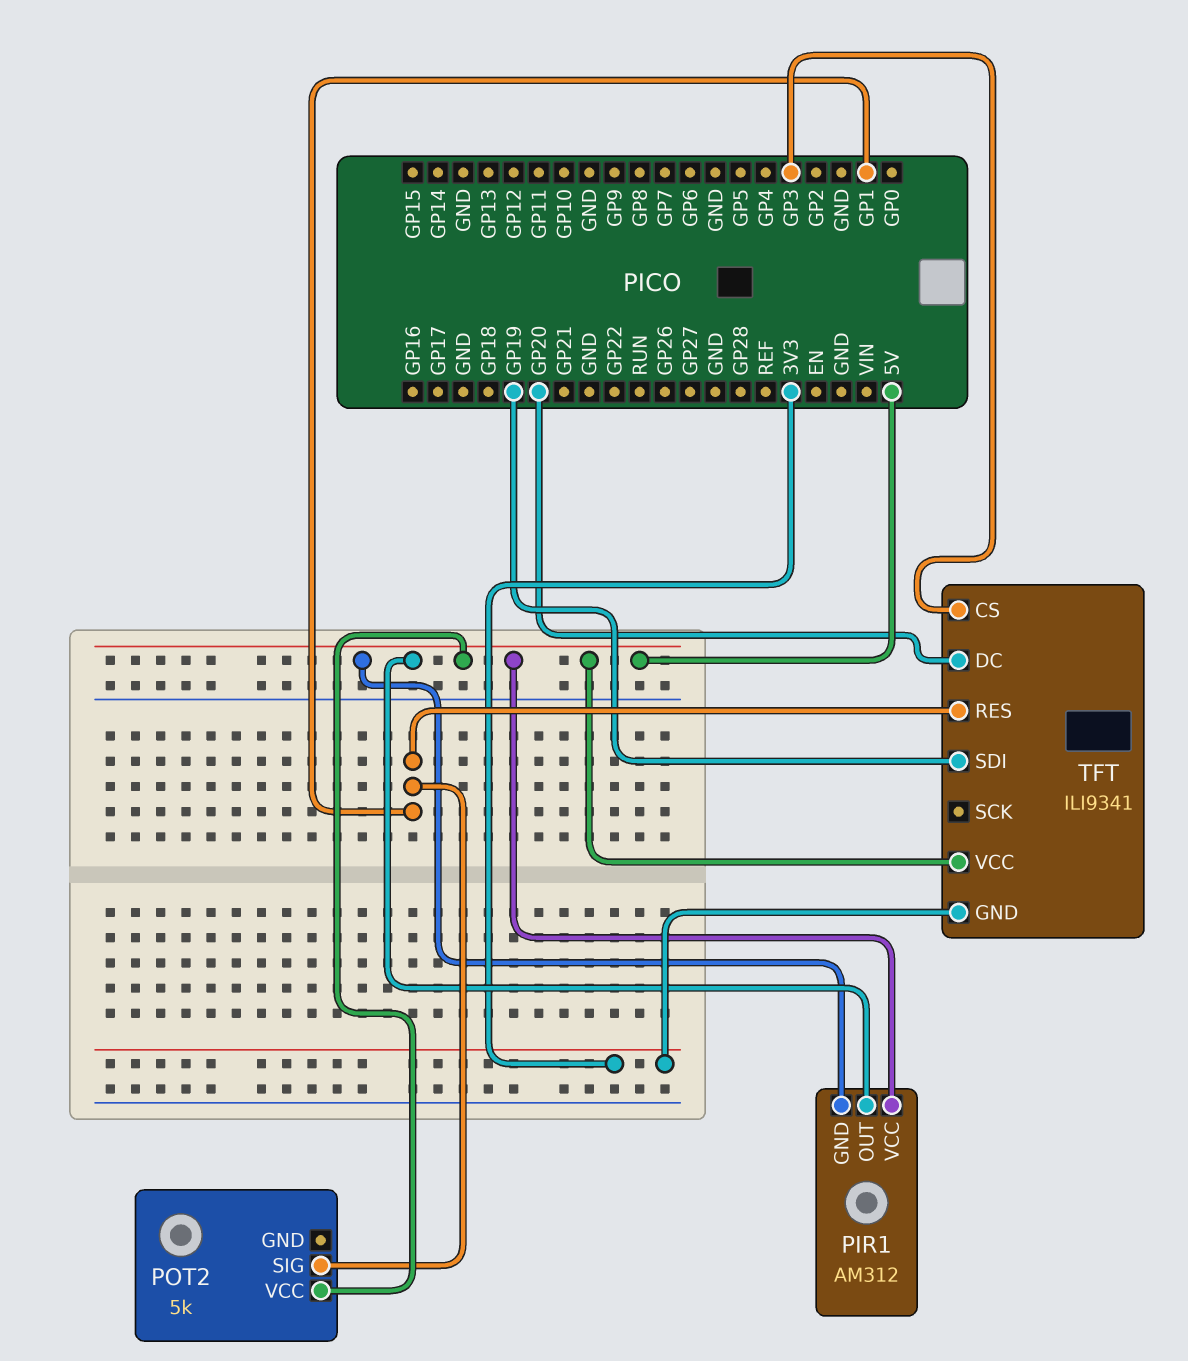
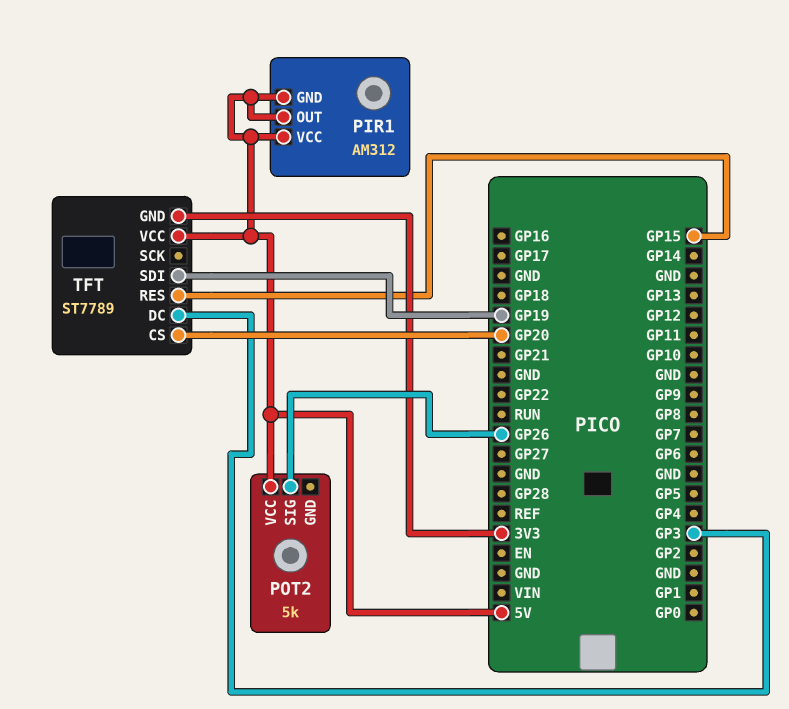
POT2 pin SIG: GP1 -> GP26
TFT: ILI9341 -> ST7789
TFT pin CS: GP3 -> GP20
TFT pin DC: GP20 -> GP3
TFT pin RES: GP1 -> GP15

